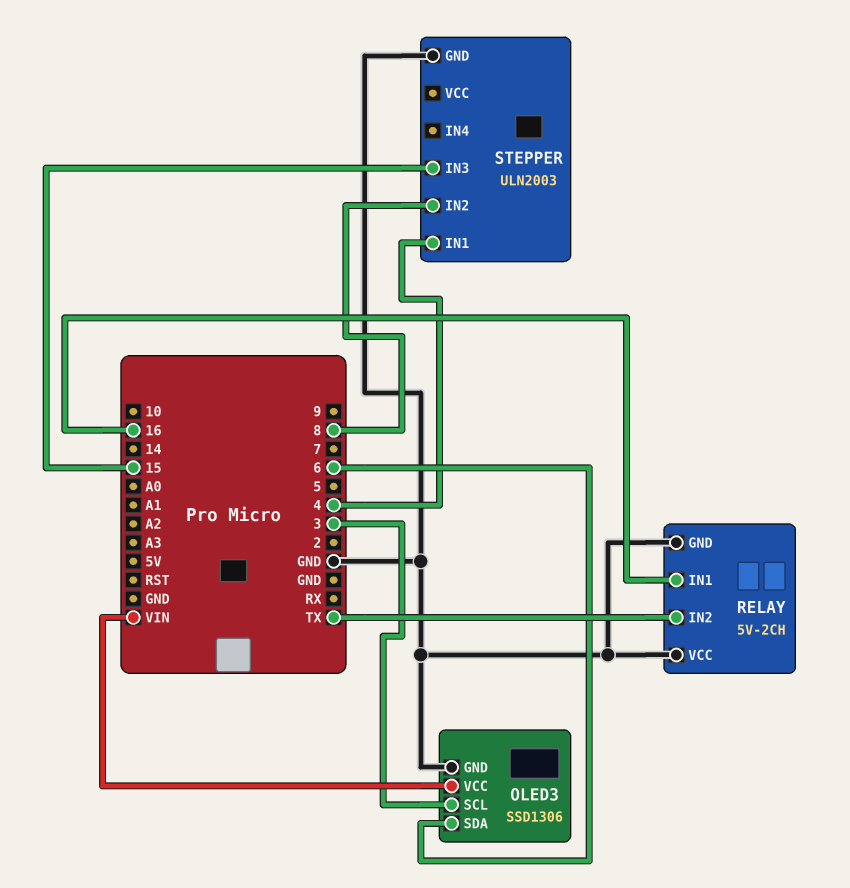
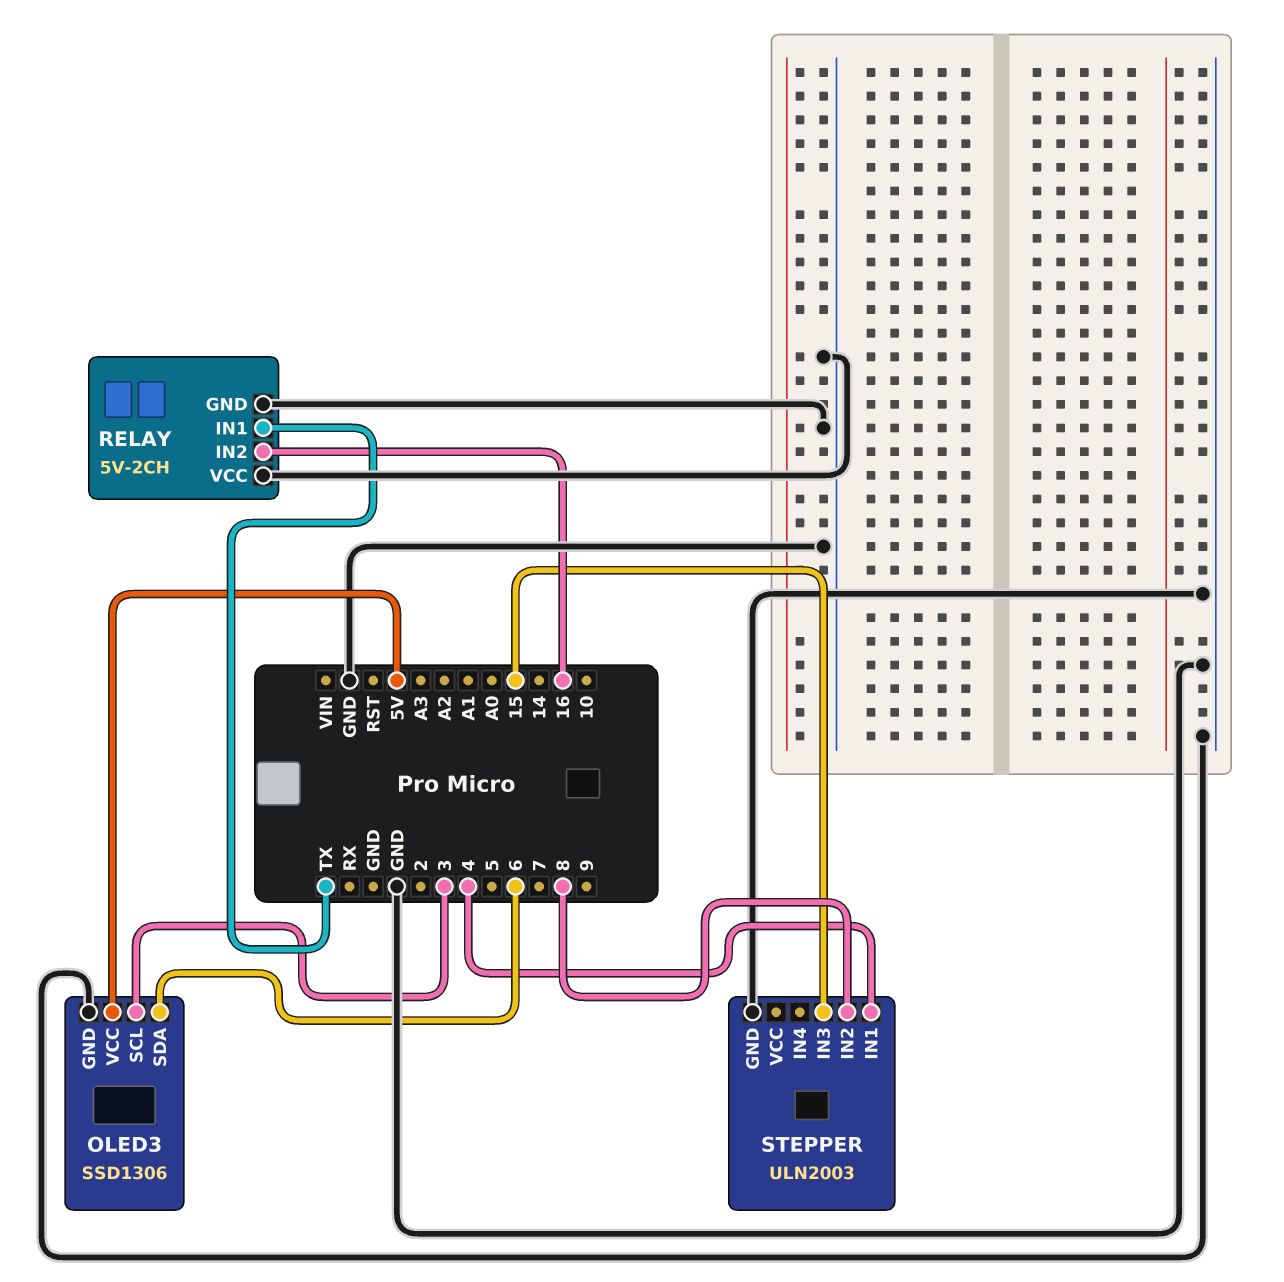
OLED3 pin VCC: VIN -> 5V
RELAY pin IN1: 16 -> TX
RELAY pin IN2: TX -> 16

